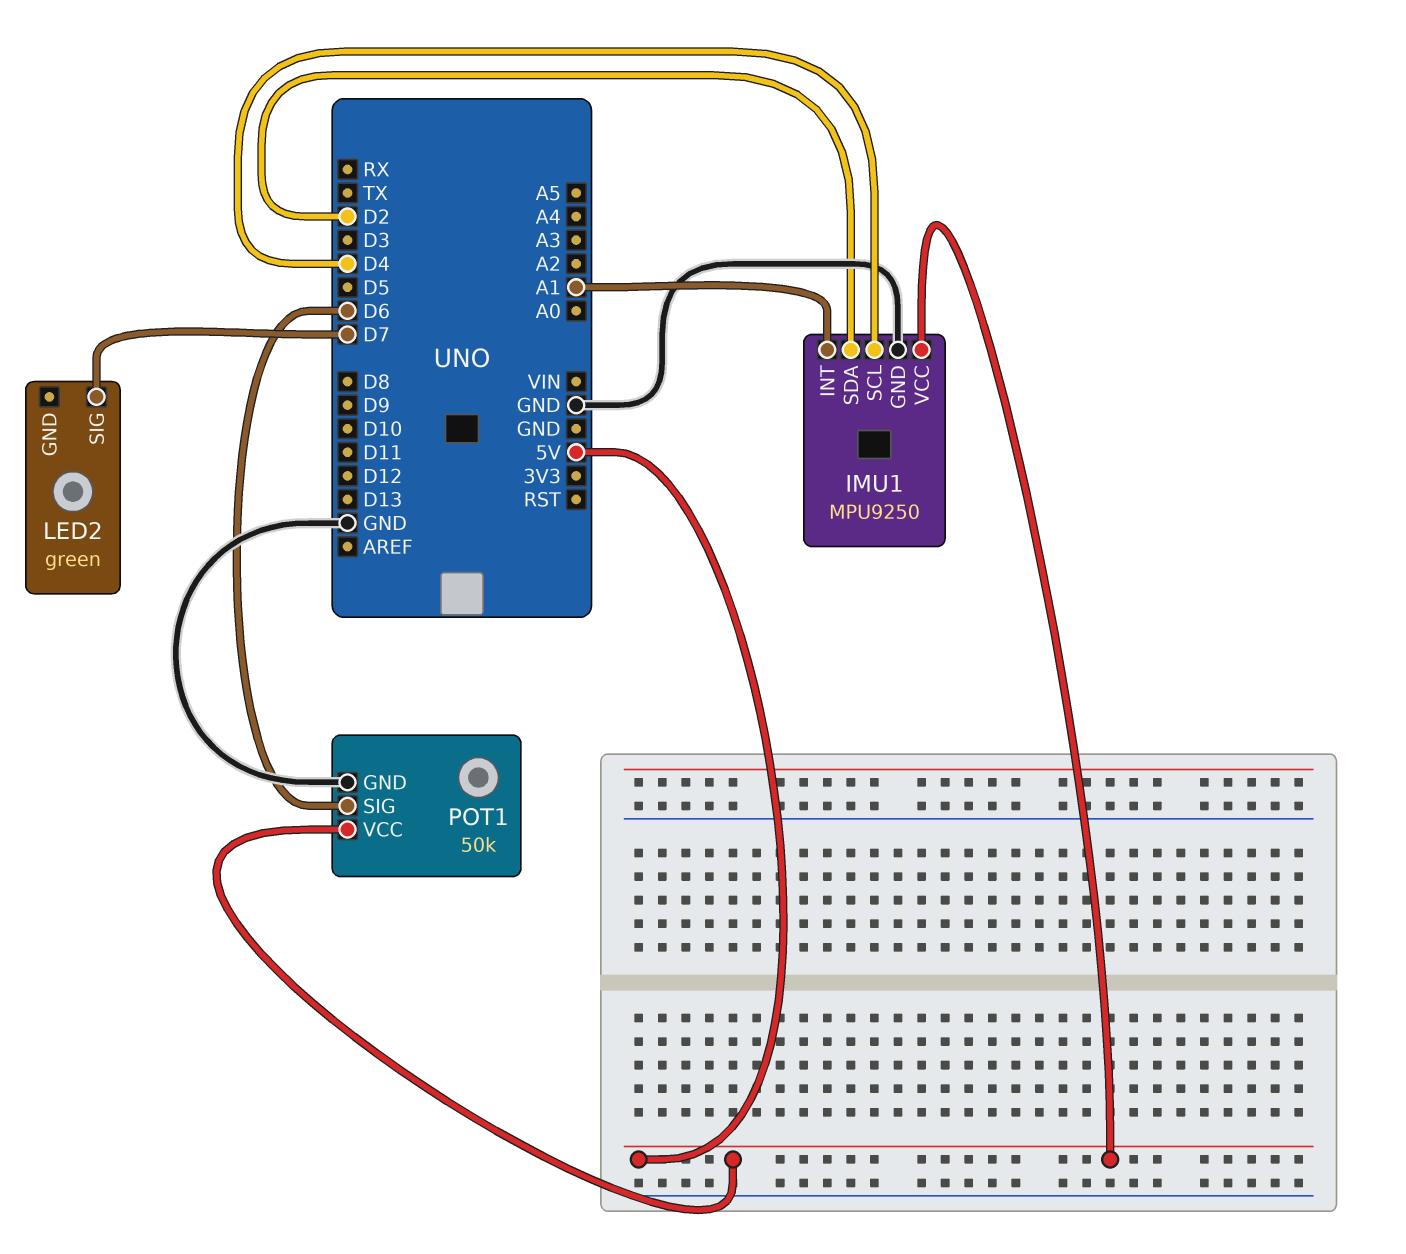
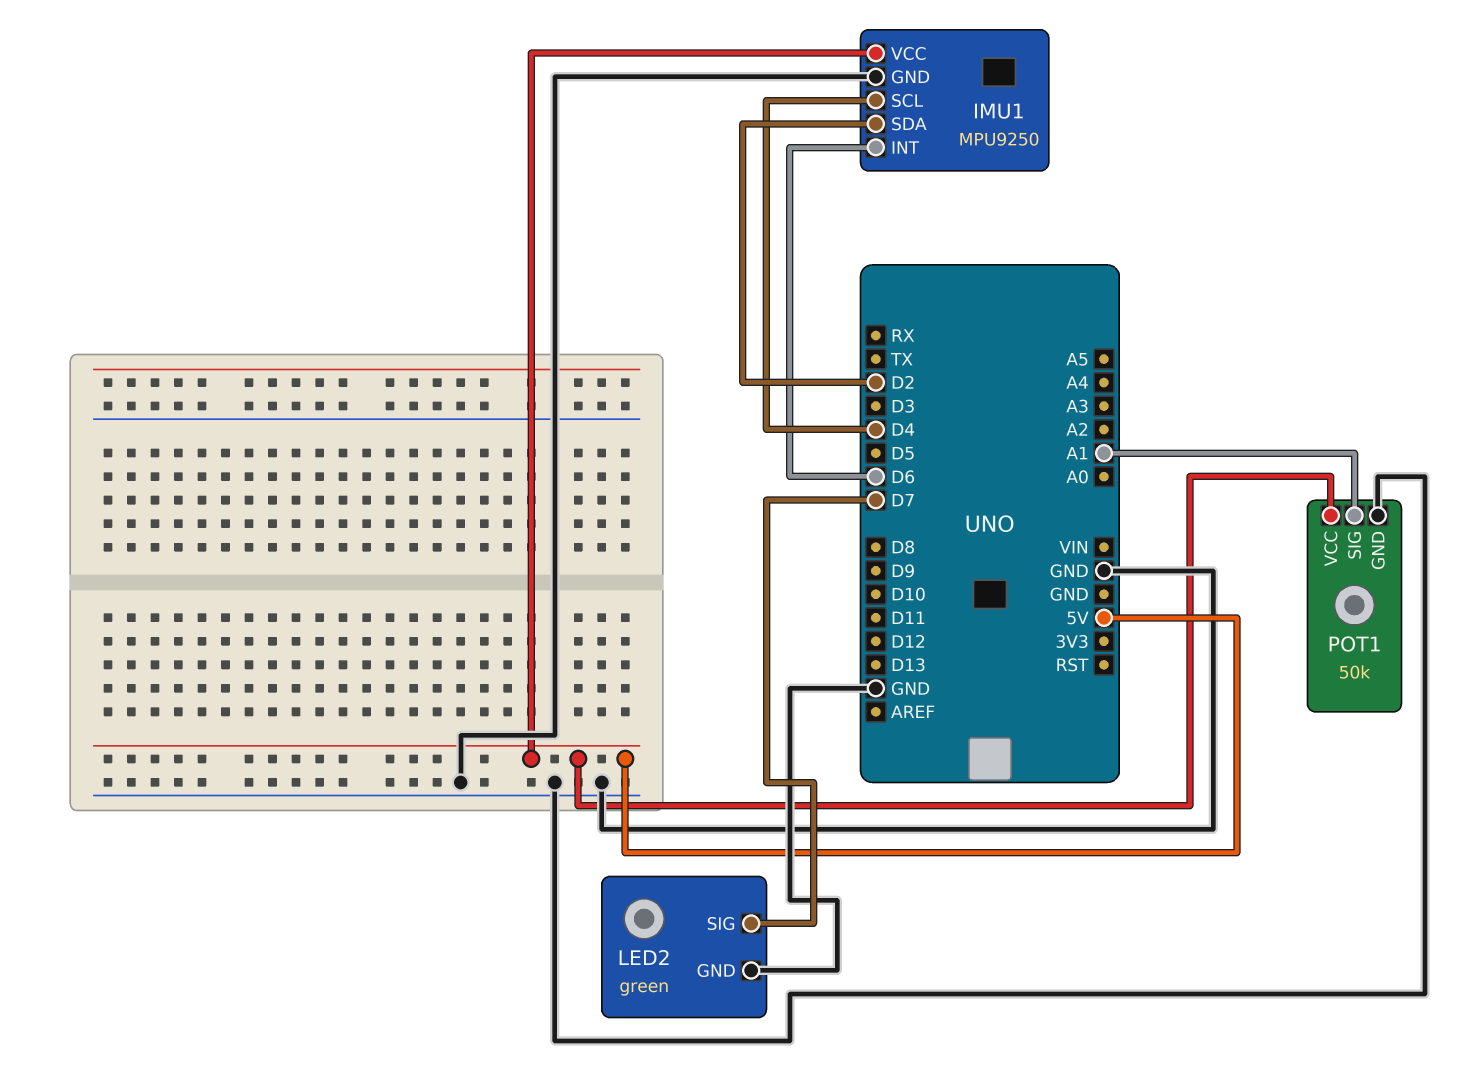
IMU1 pin INT: A1 -> D6
LED2 pin GND: none -> GND
POT1 pin SIG: D6 -> A1

